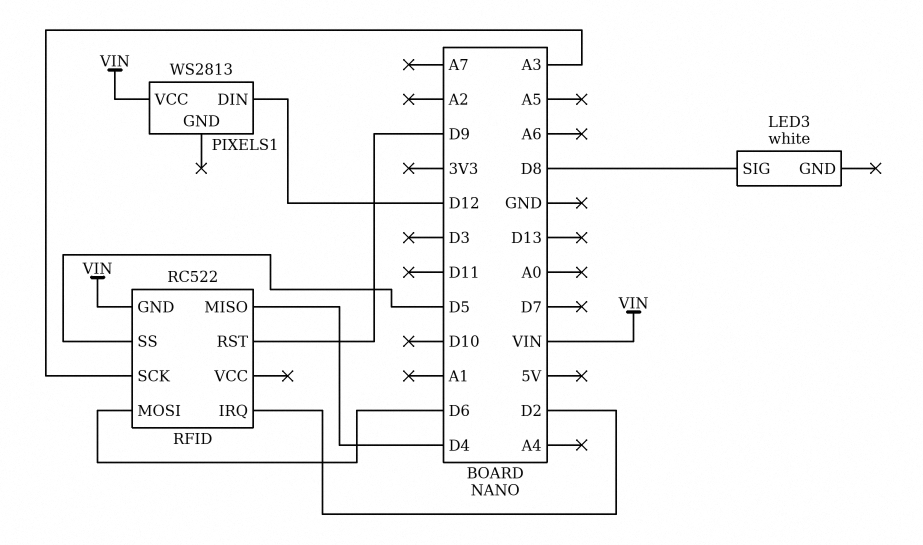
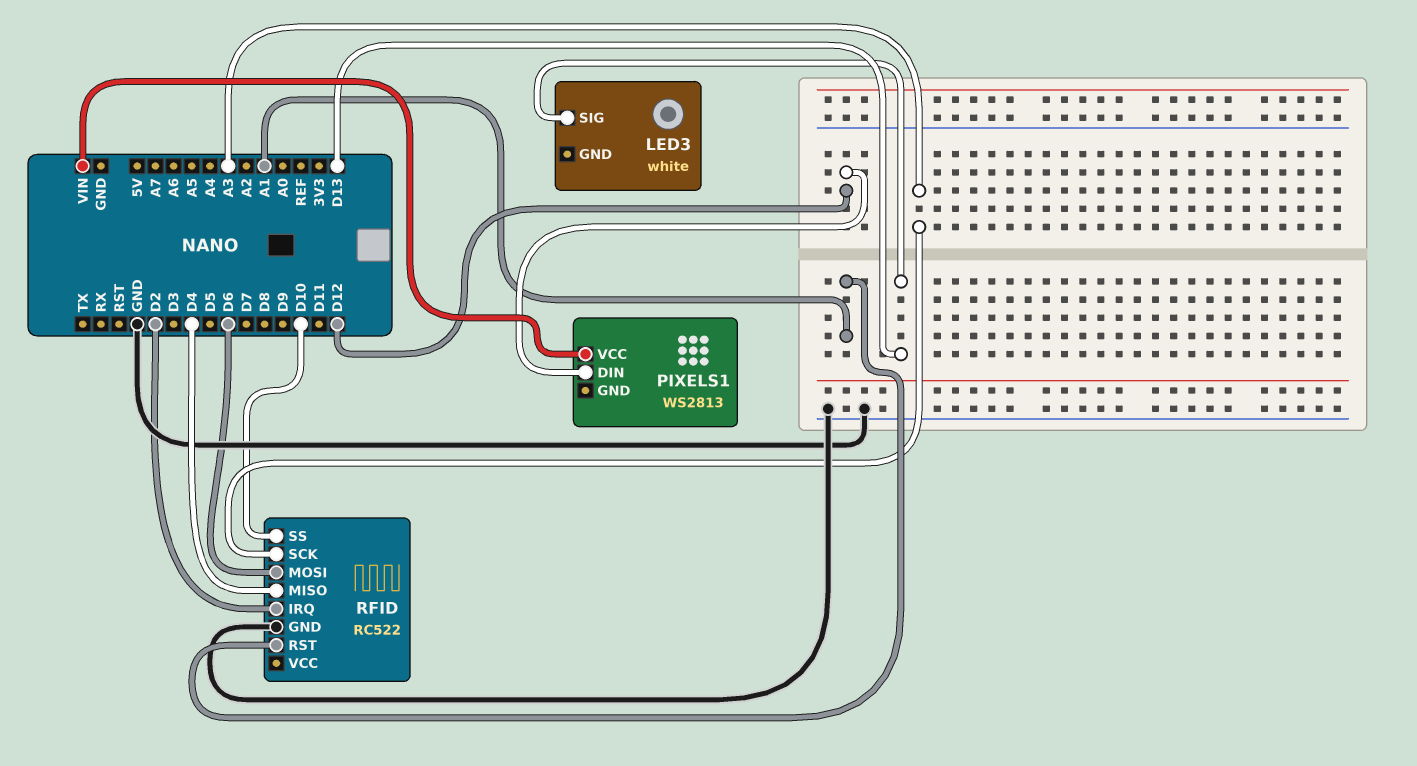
LED3 pin SIG: D8 -> D13
RFID pin GND: VIN -> GND
RFID pin RST: D9 -> A1
RFID pin SS: D5 -> D10

